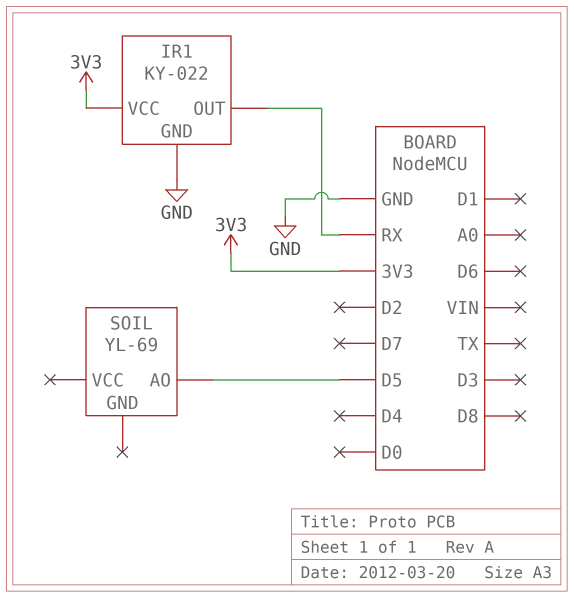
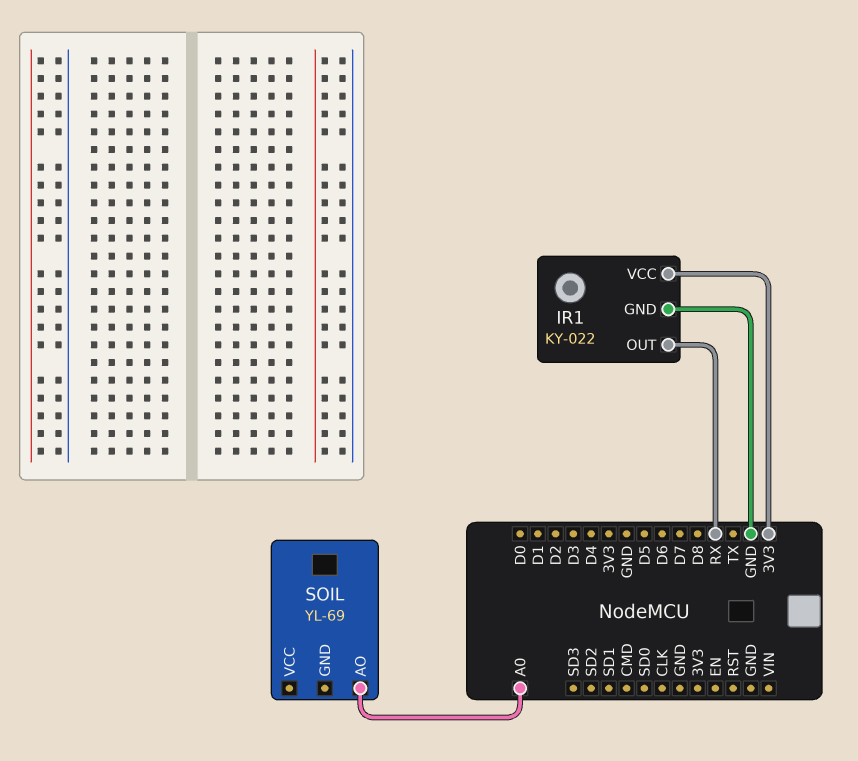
SOIL pin AO: D5 -> A0

